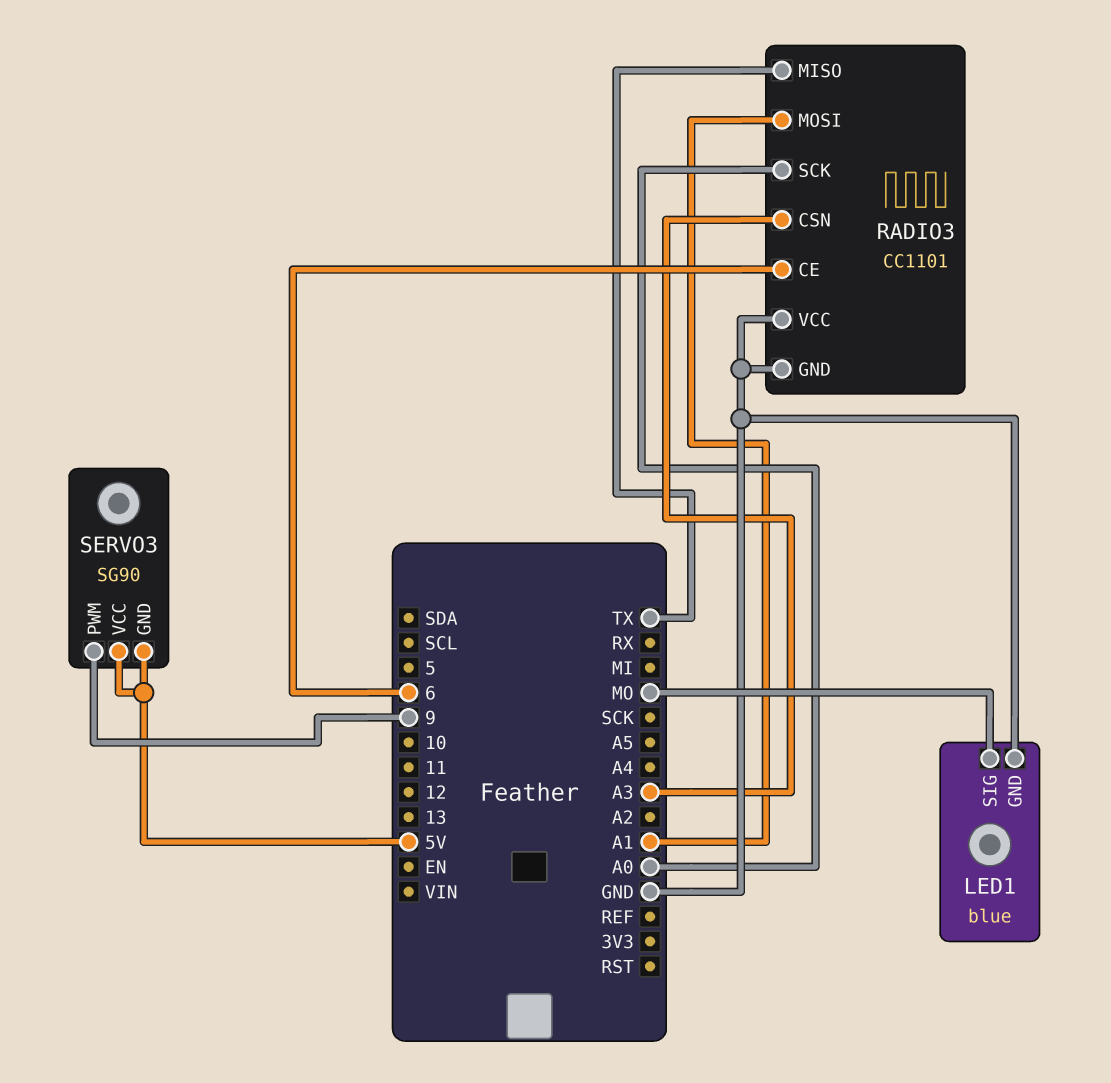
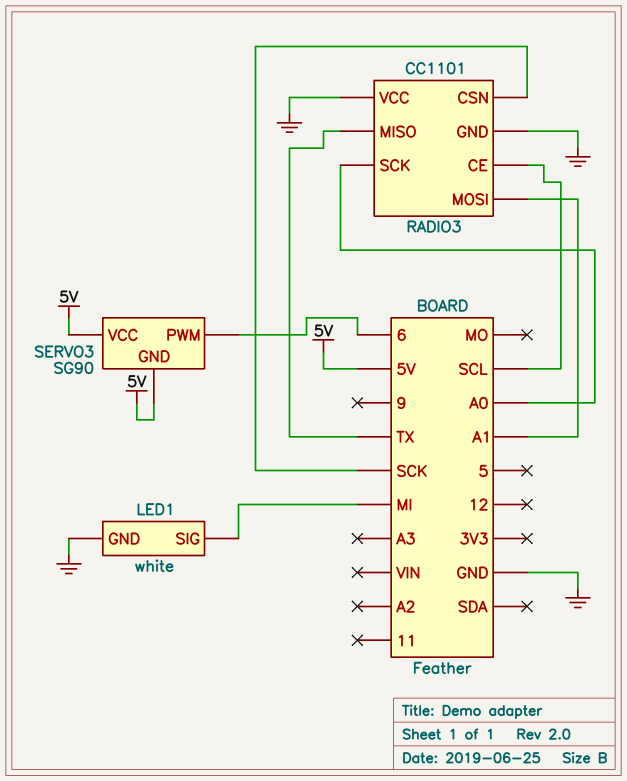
LED1: blue -> white
LED1 pin SIG: MO -> MI
RADIO3 pin CE: 6 -> SCL
RADIO3 pin CSN: A3 -> SCK
SERVO3 pin PWM: 9 -> 6

